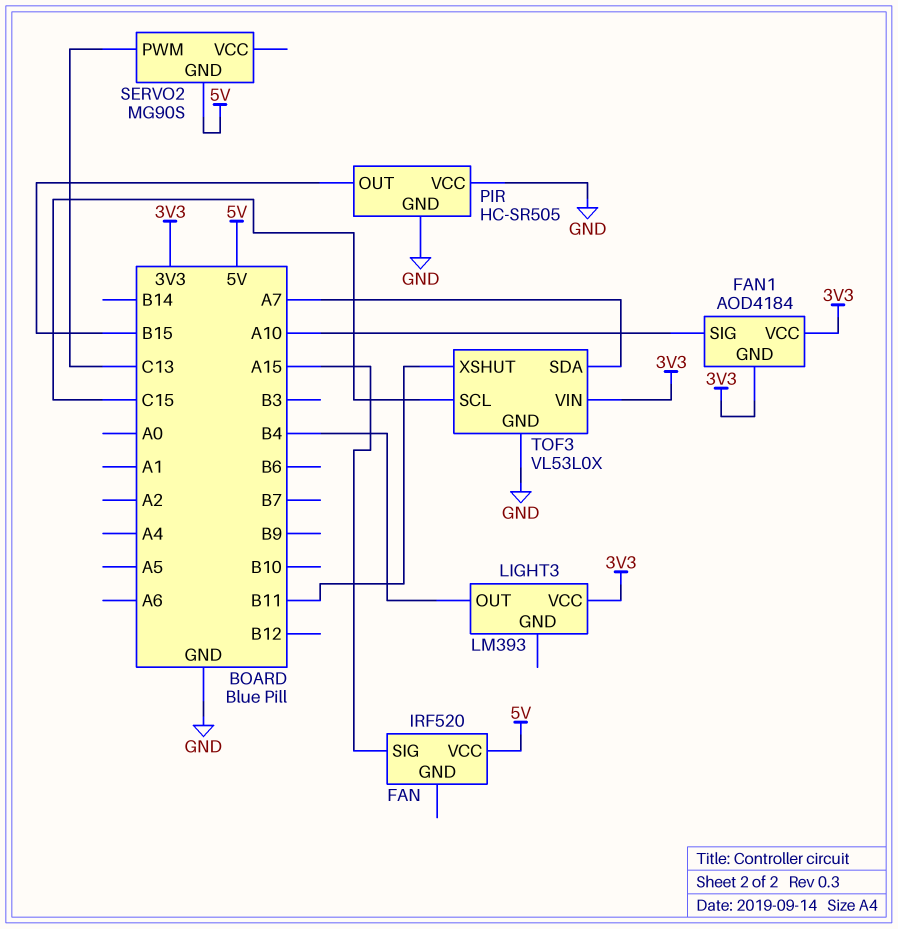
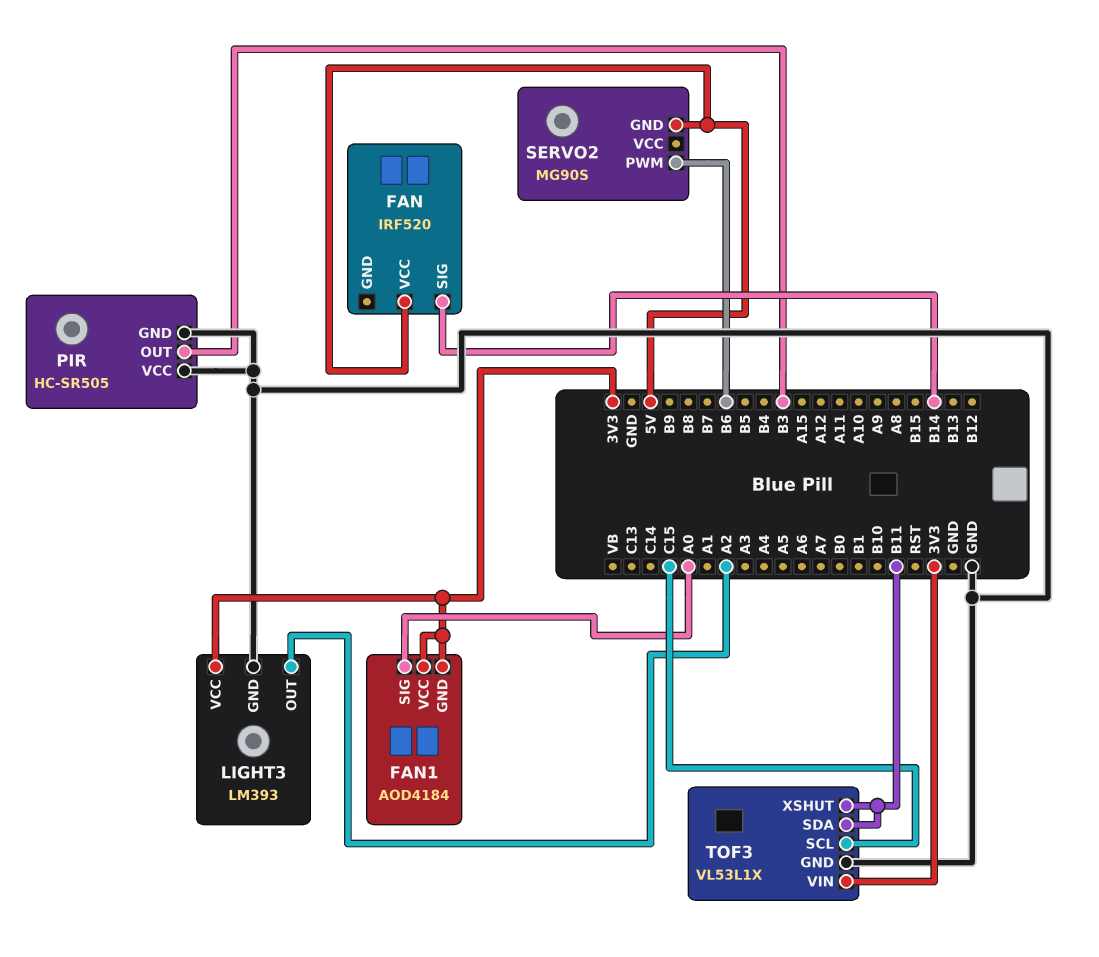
FAN pin SIG: A15 -> B14
FAN1 pin SIG: A10 -> A0
LIGHT3 pin GND: none -> GND
LIGHT3 pin OUT: B4 -> A2
PIR pin OUT: B15 -> B3
SERVO2 pin PWM: C13 -> B6
TOF3: VL53L0X -> VL53L1X
TOF3 pin SDA: A7 -> B11

